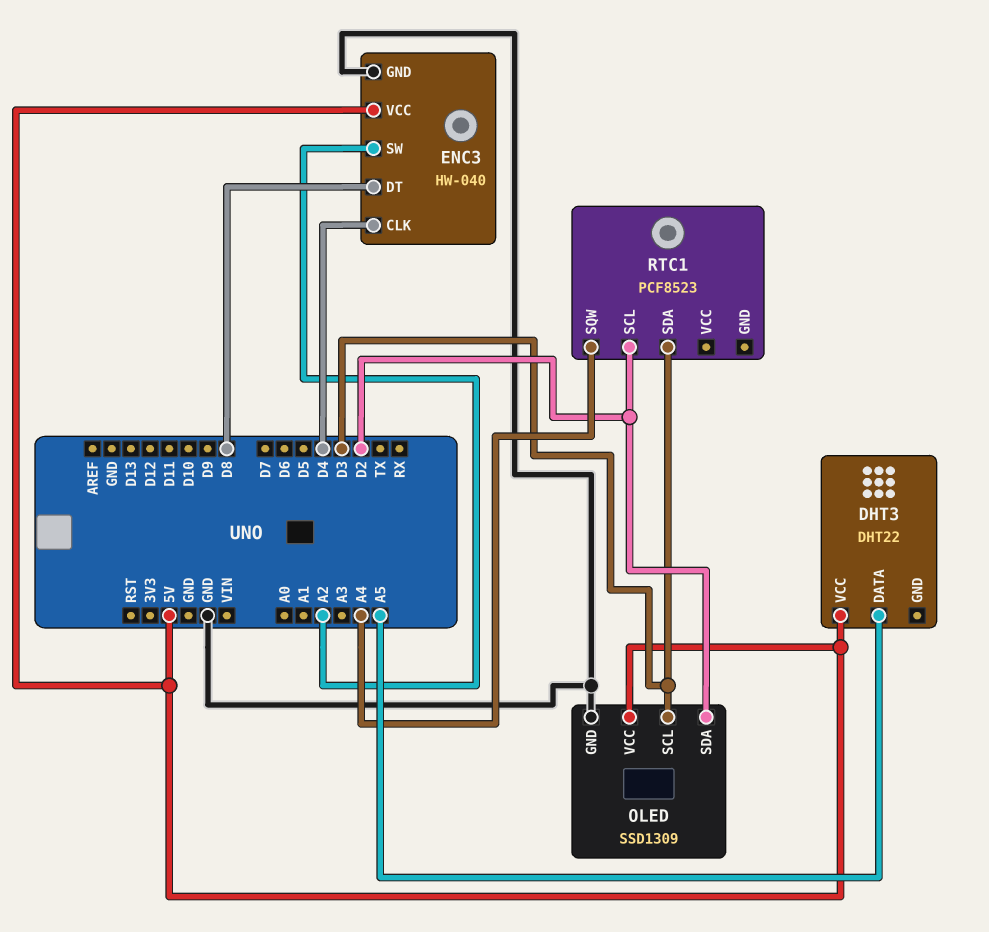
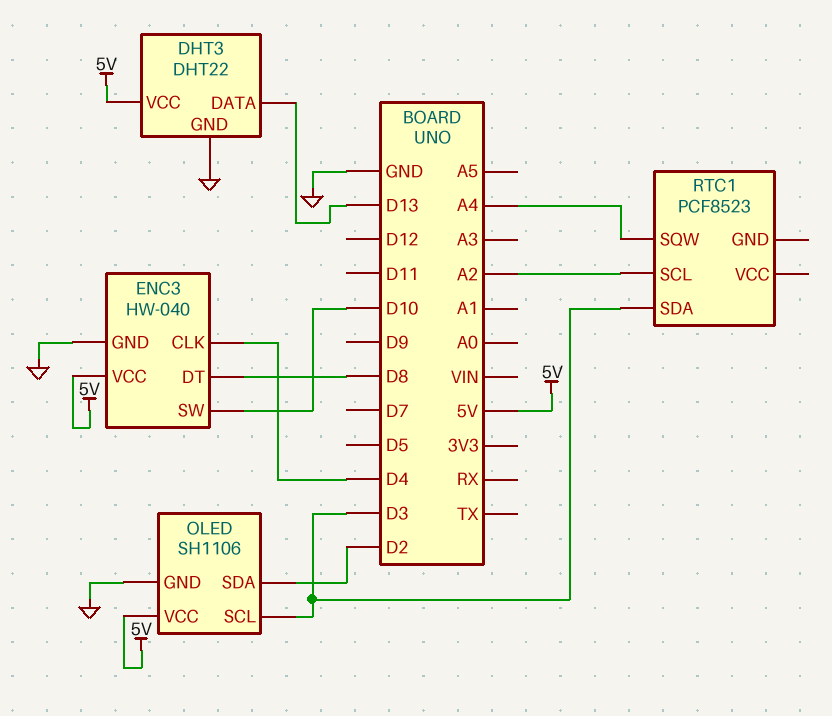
DHT3 pin DATA: A5 -> D13
DHT3 pin GND: none -> GND
ENC3 pin SW: A2 -> D10
OLED: SSD1309 -> SH1106
RTC1 pin SCL: D2 -> A2

